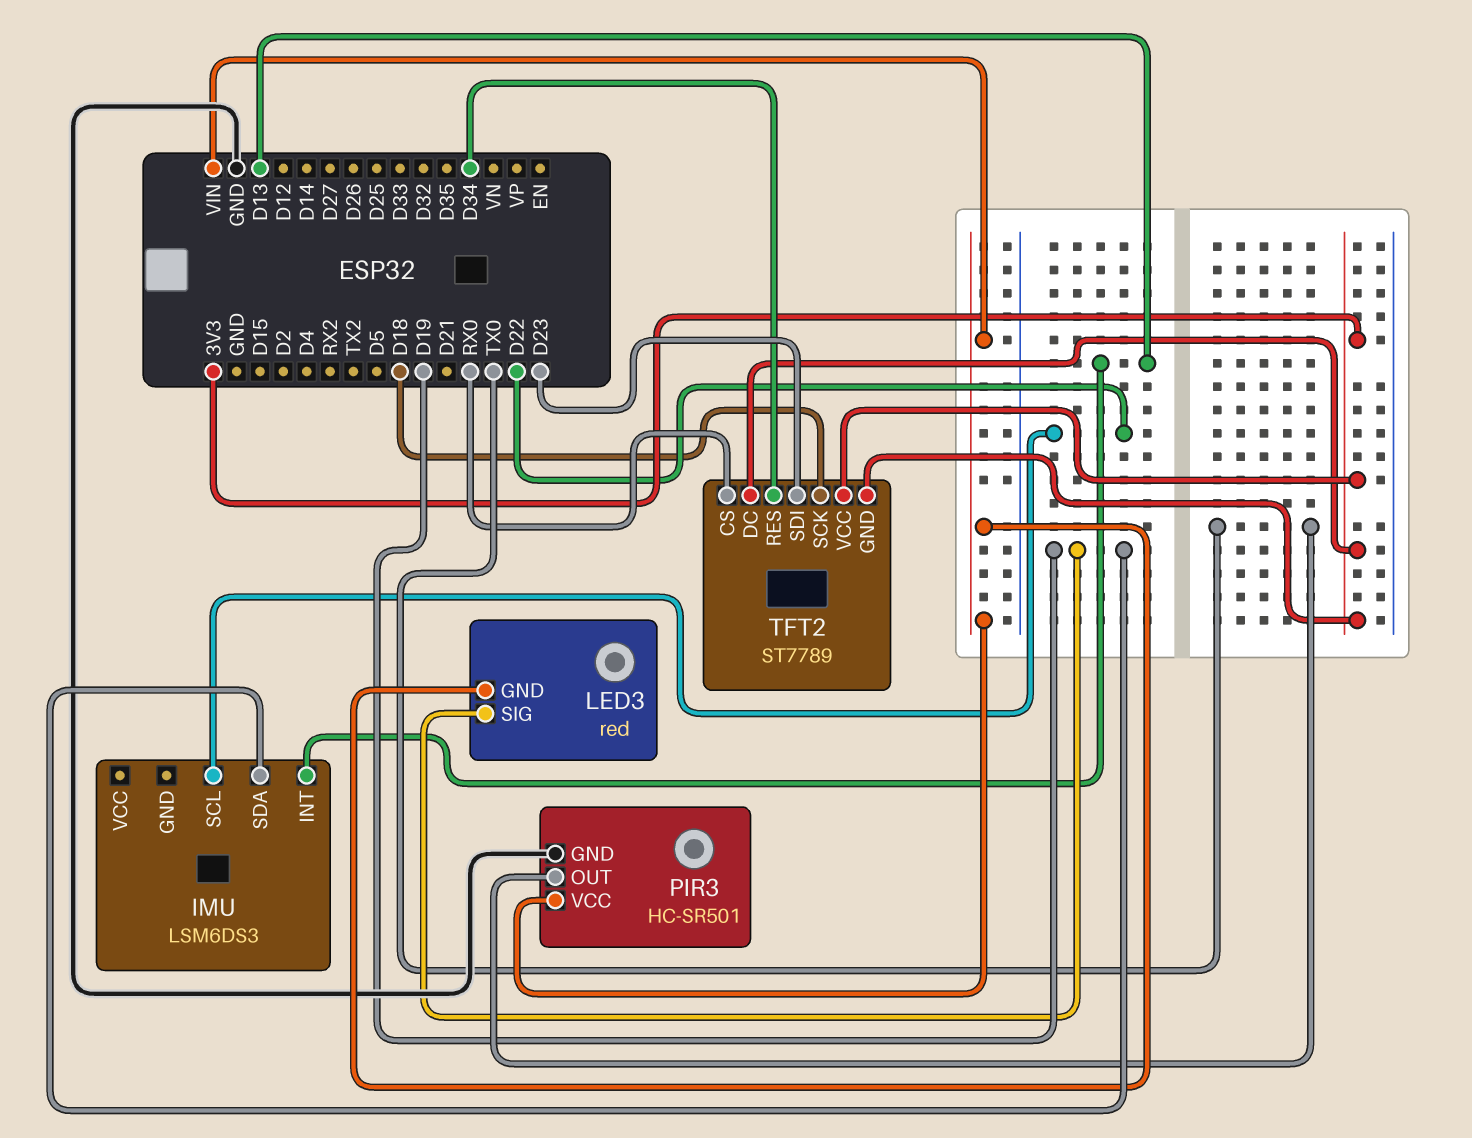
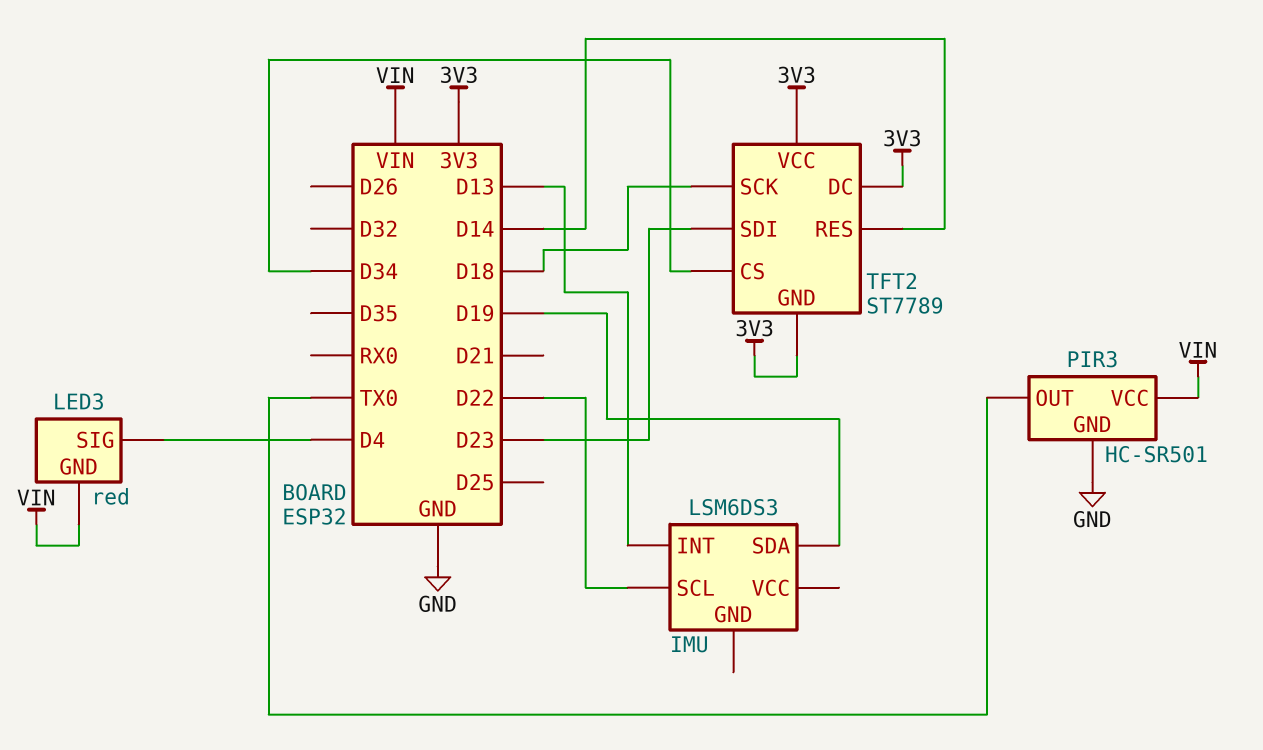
LED3 pin SIG: D19 -> D4
TFT2 pin CS: RX0 -> D34
TFT2 pin RES: D34 -> D14

